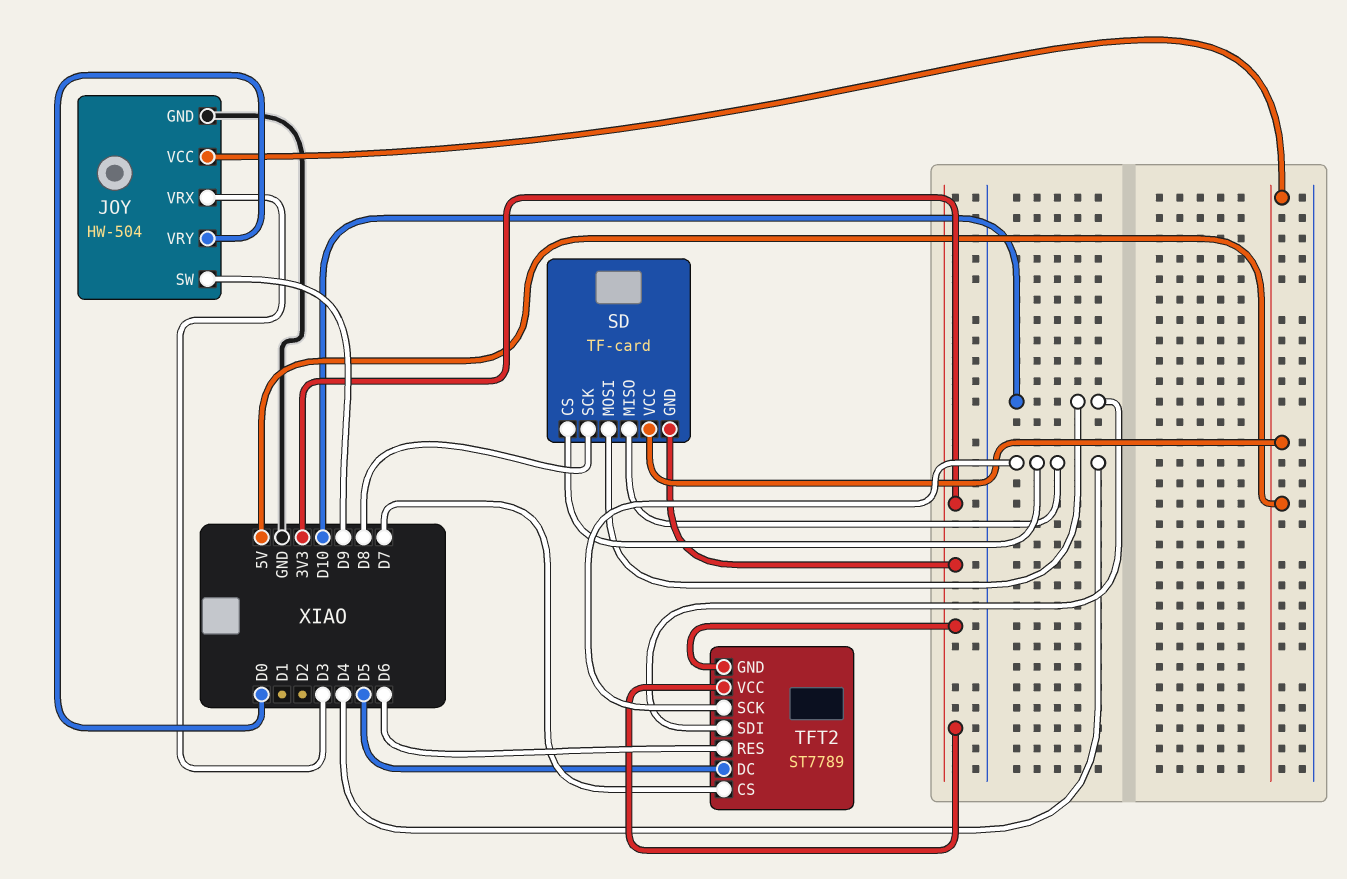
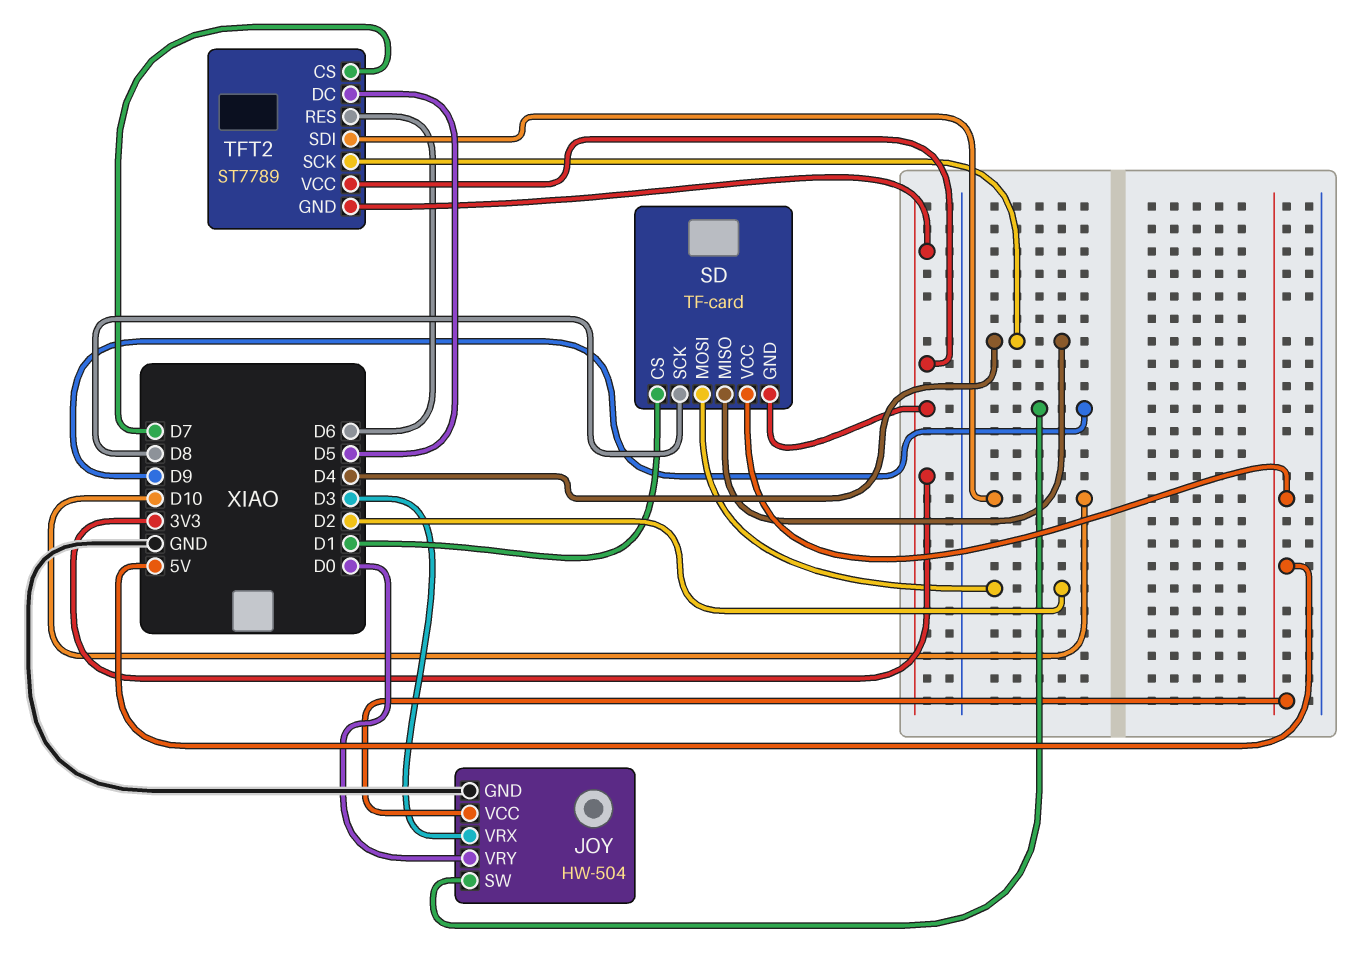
SD pin CS: D4 -> D1
SD pin MOSI: D10 -> D2

